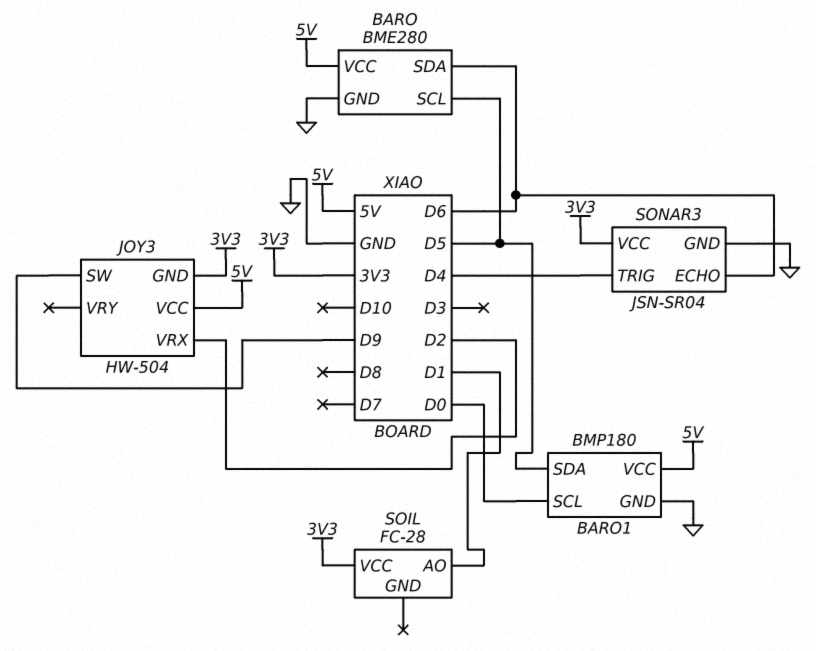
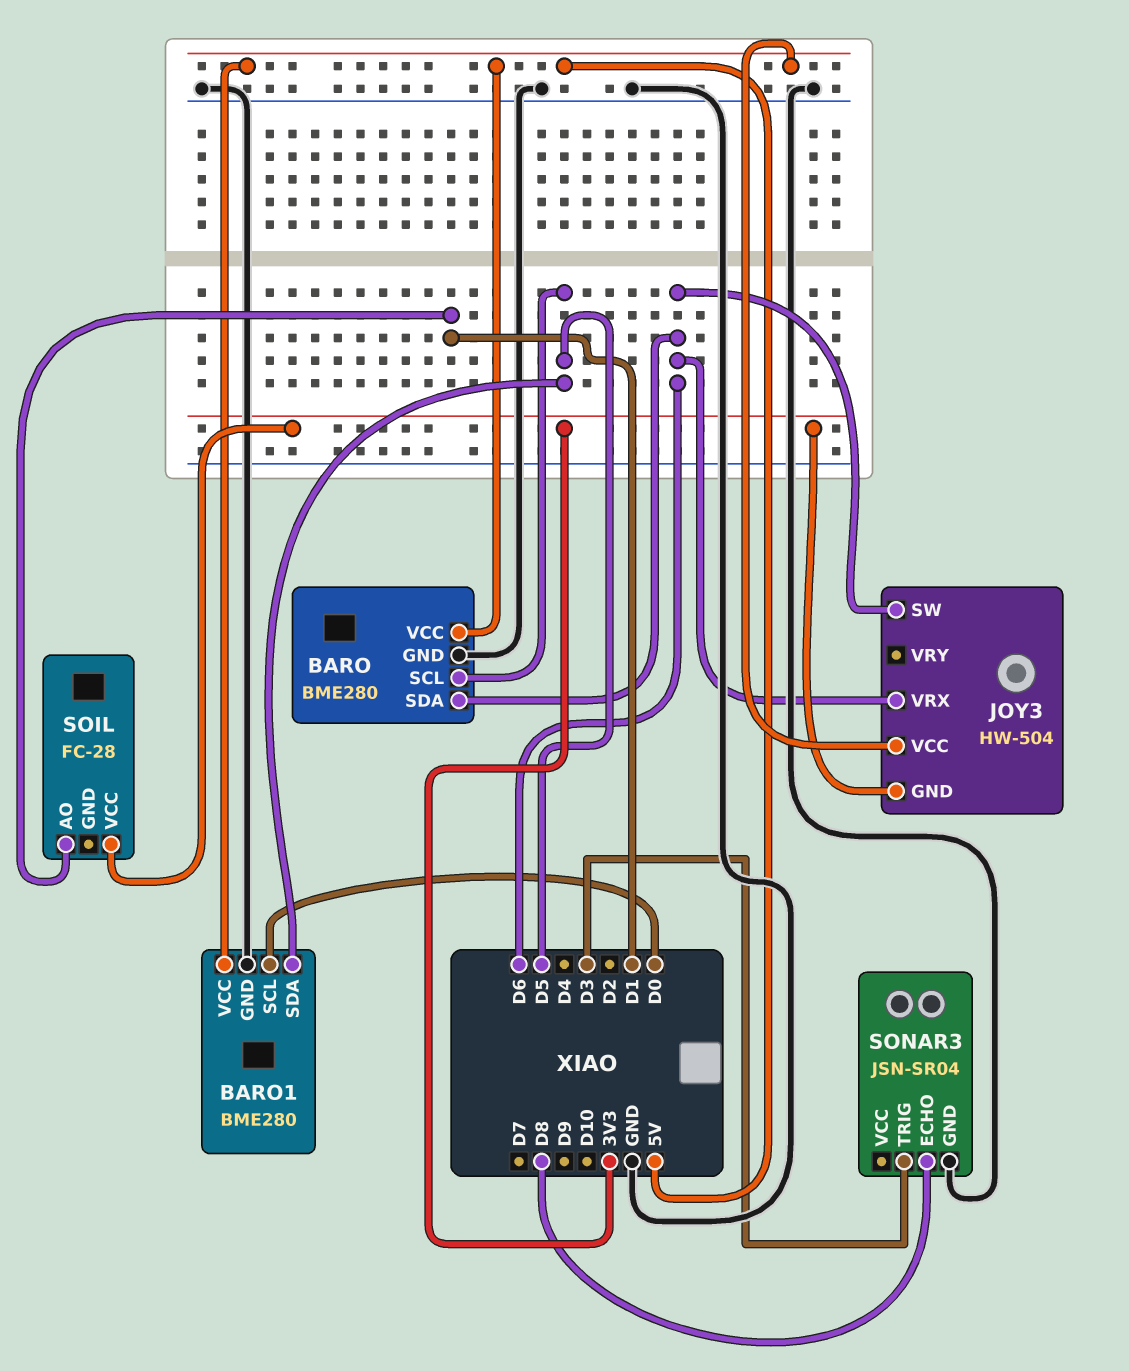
BARO1: BMP180 -> BME280
JOY3 pin SW: D9 -> D6
JOY3 pin VRX: D2 -> D6
SONAR3 pin ECHO: D6 -> D8
SONAR3 pin TRIG: D4 -> D3
SONAR3 pin VCC: 3V3 -> none

